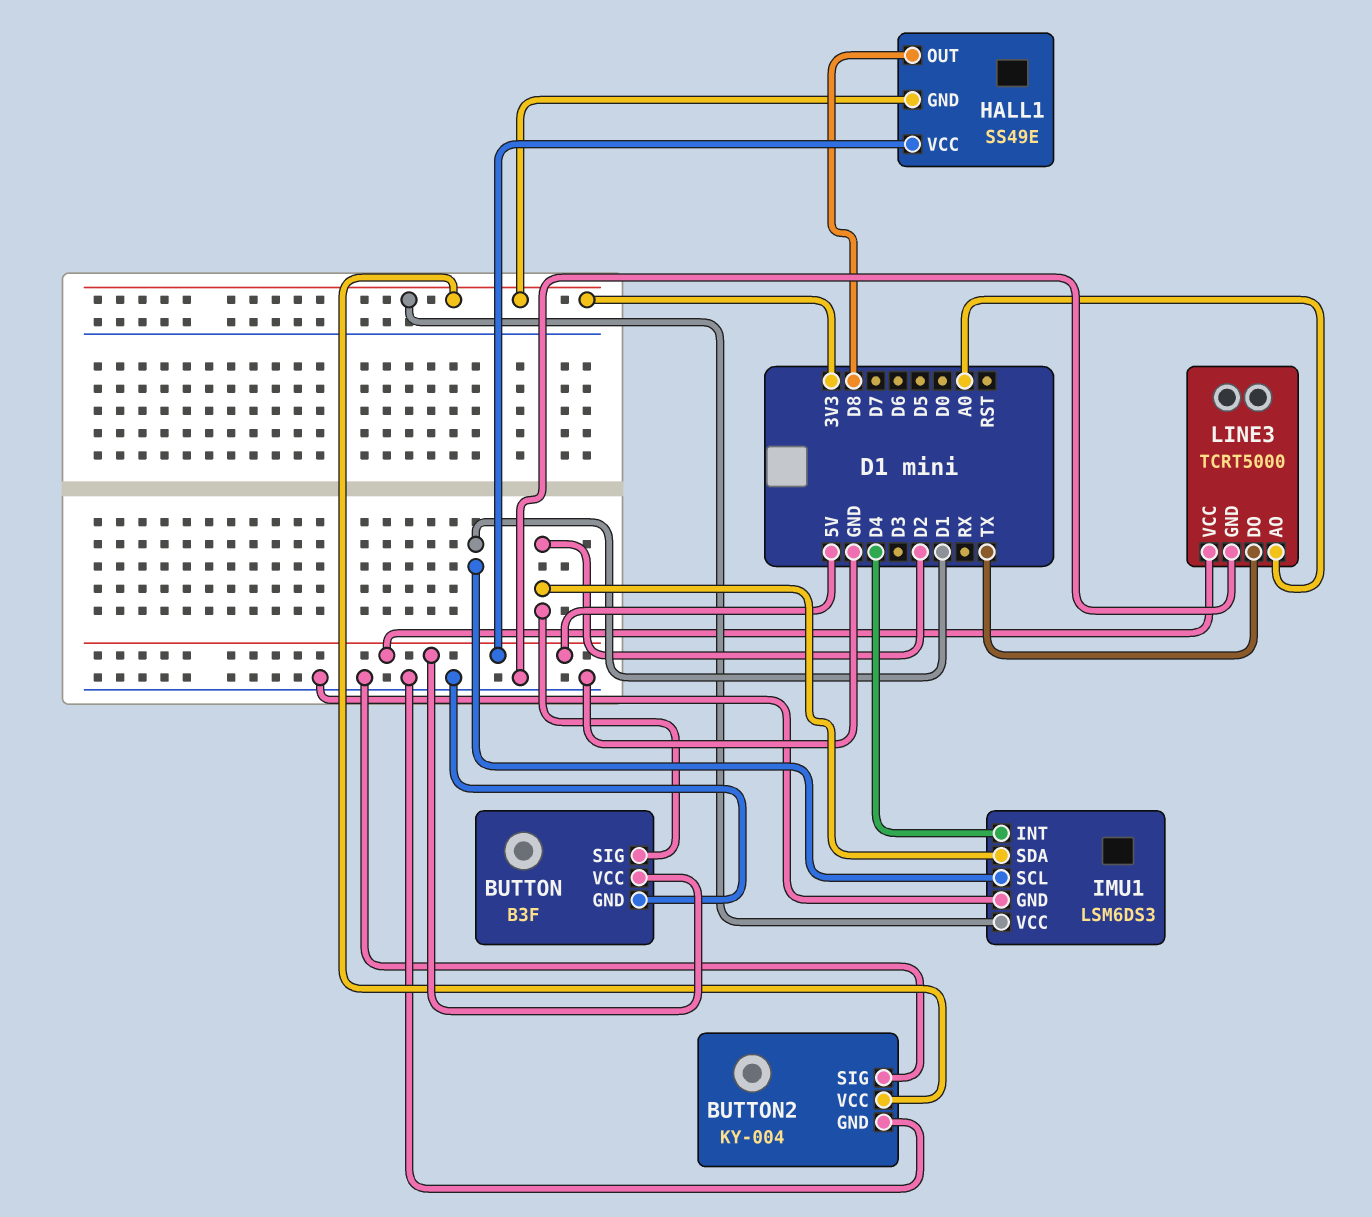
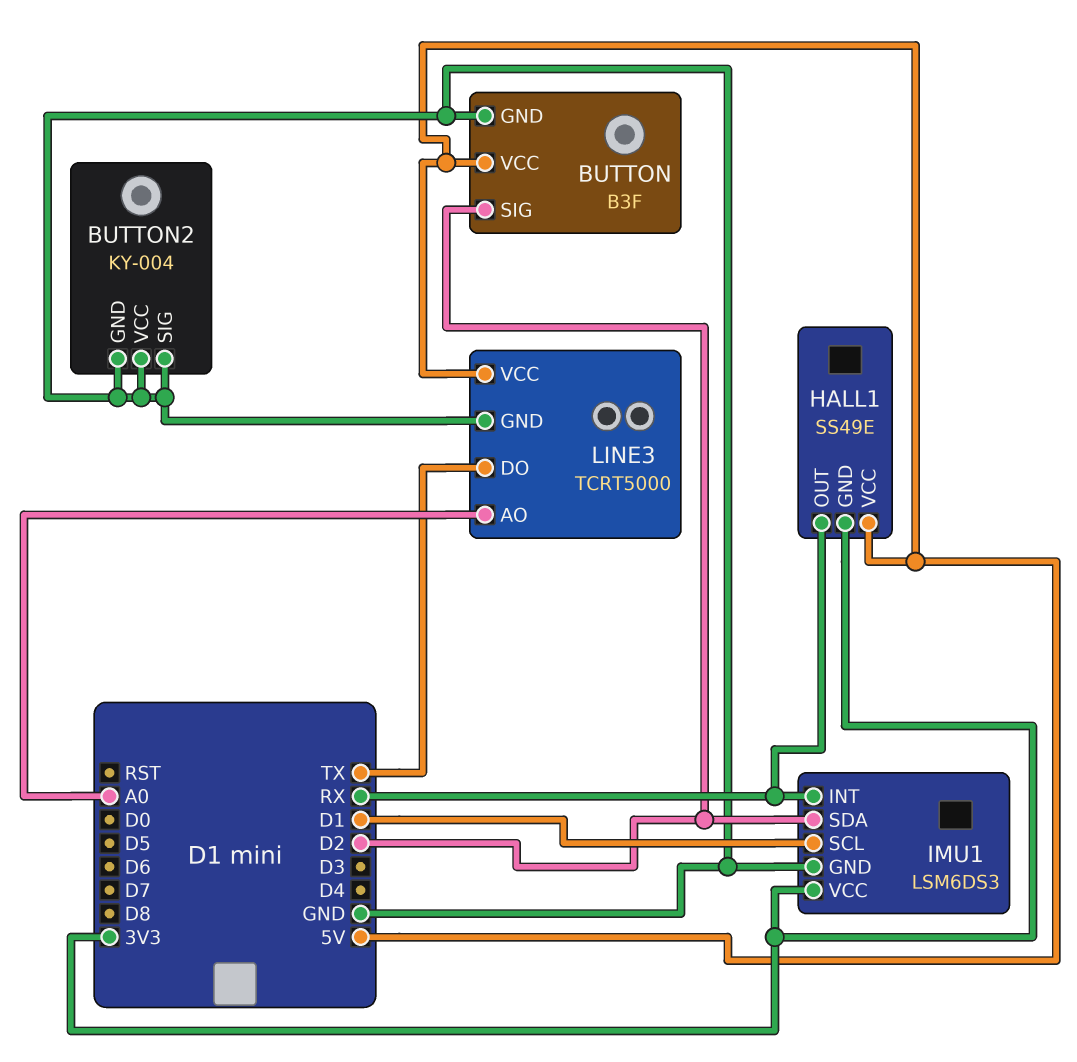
BUTTON2 pin VCC: 3V3 -> GND
HALL1 pin OUT: D8 -> RX
IMU1 pin INT: D4 -> RX

